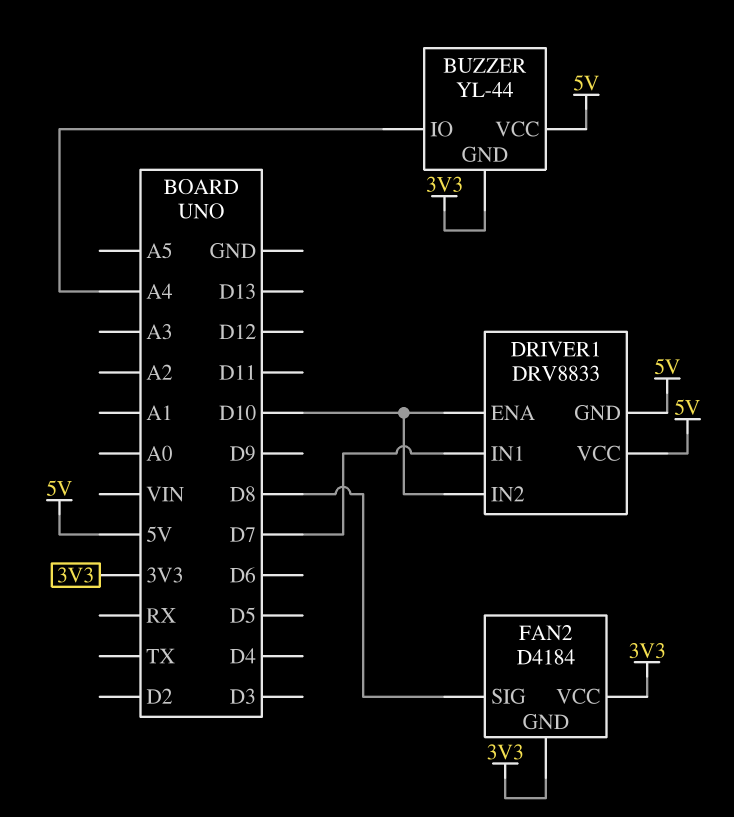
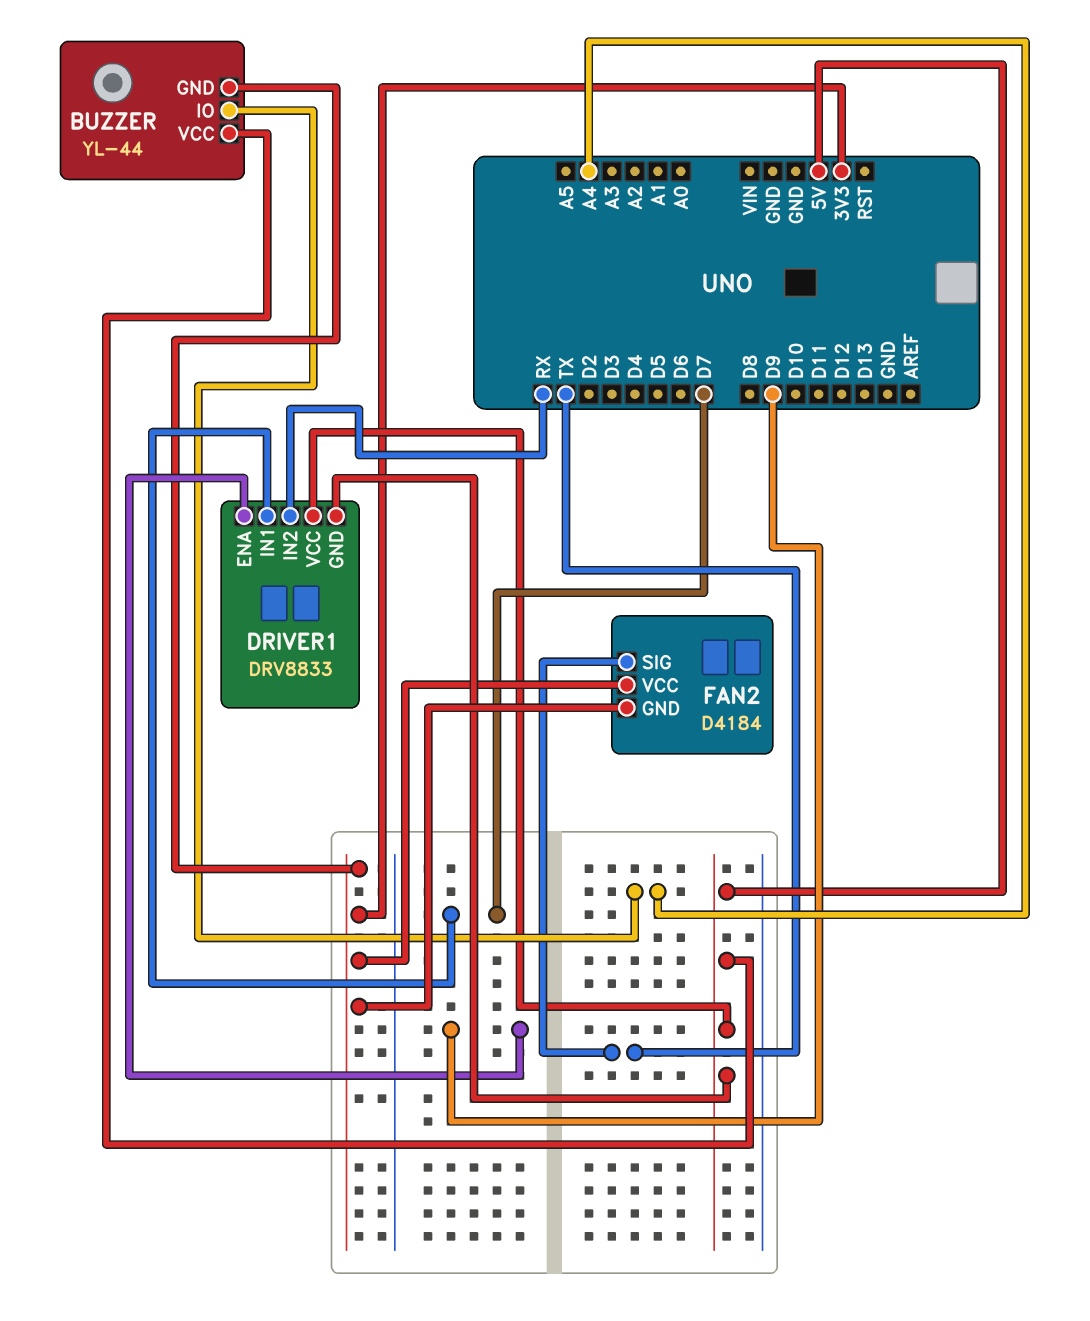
DRIVER1 pin ENA: D10 -> D9
DRIVER1 pin IN2: D10 -> RX
FAN2 pin SIG: D8 -> TX

